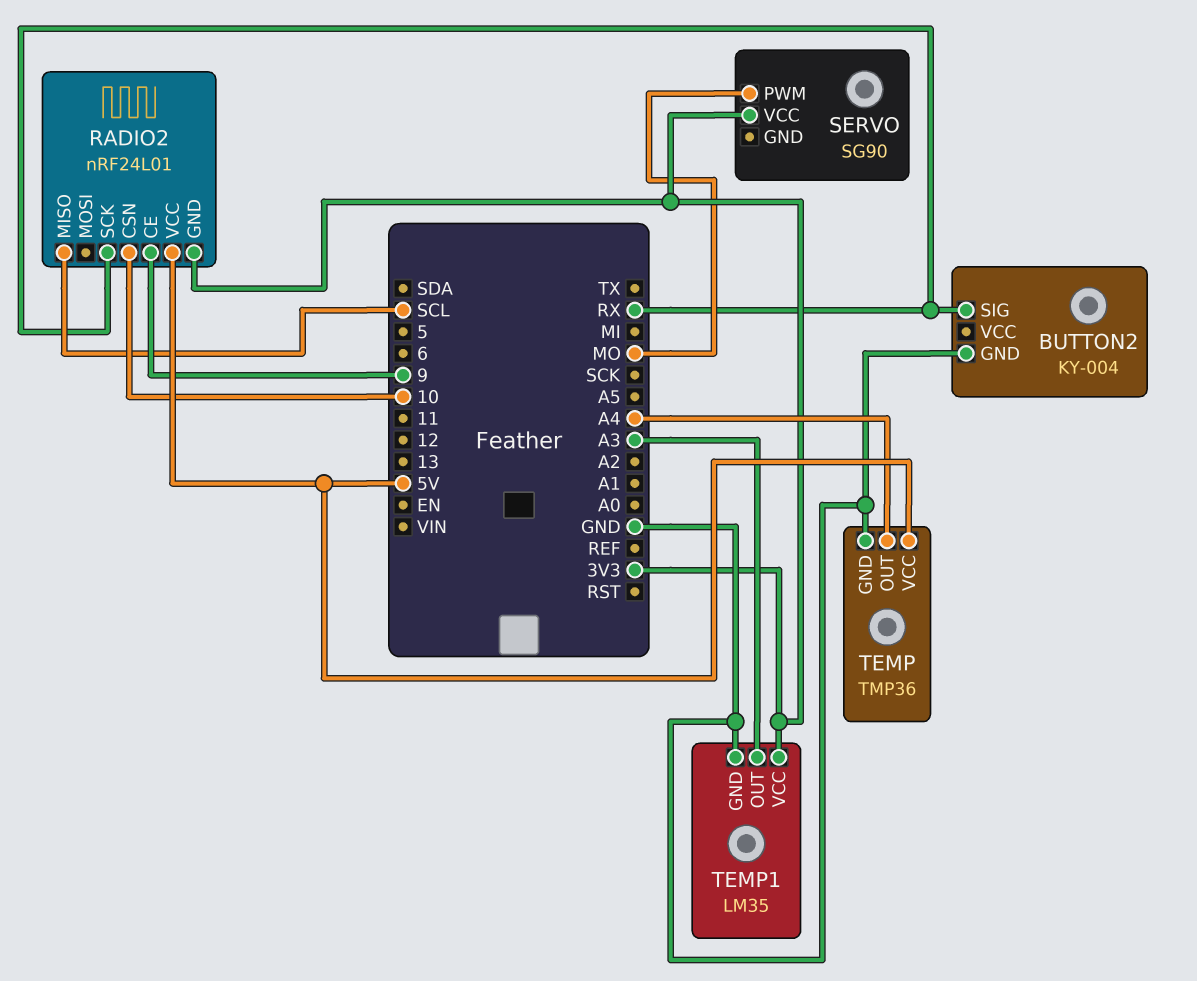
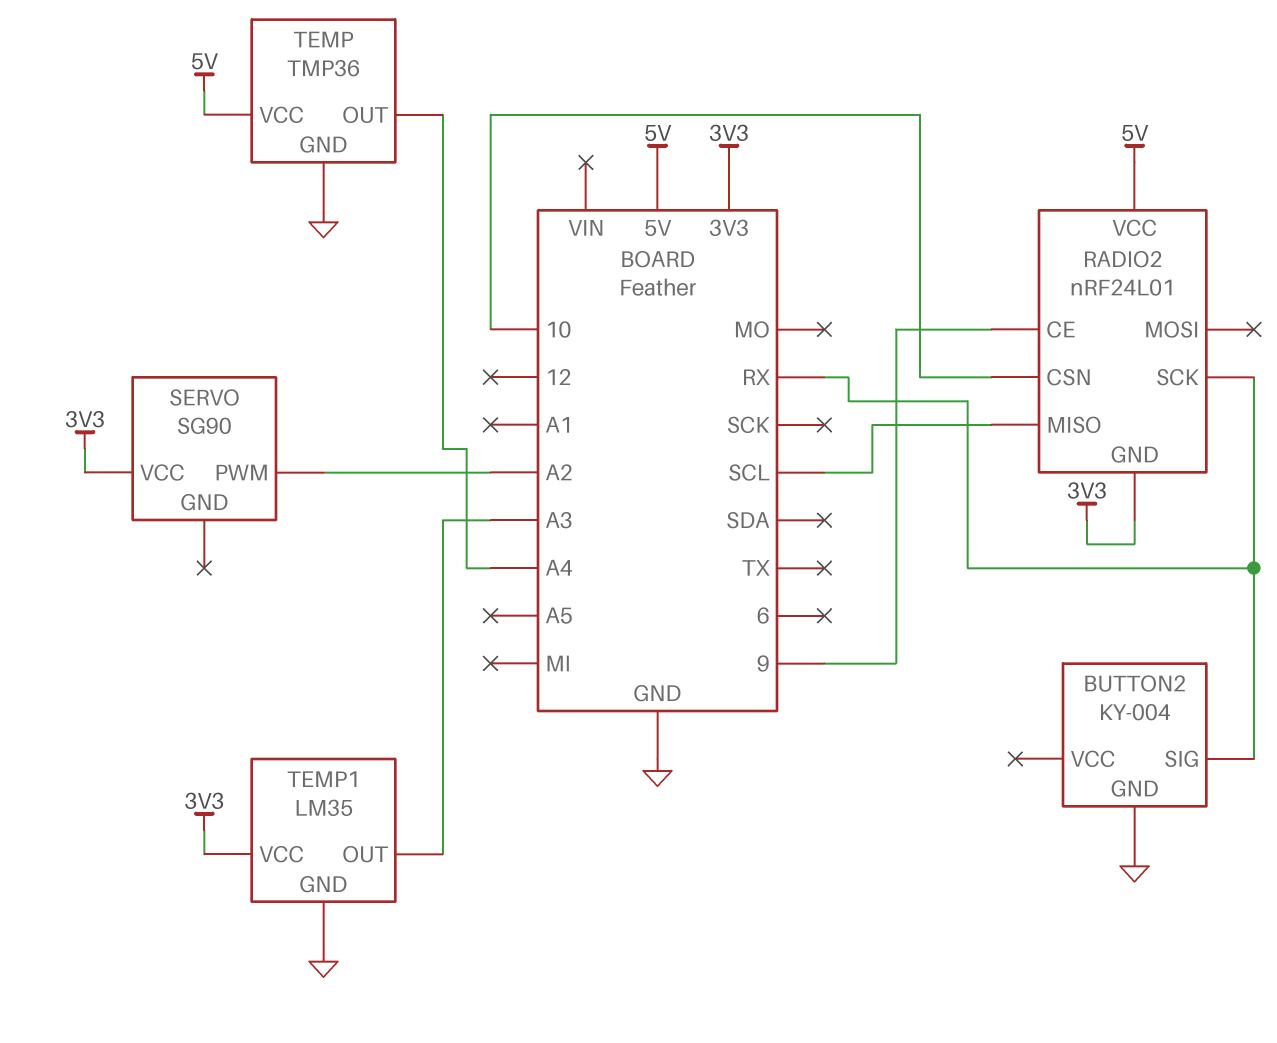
SERVO pin PWM: MO -> A2

